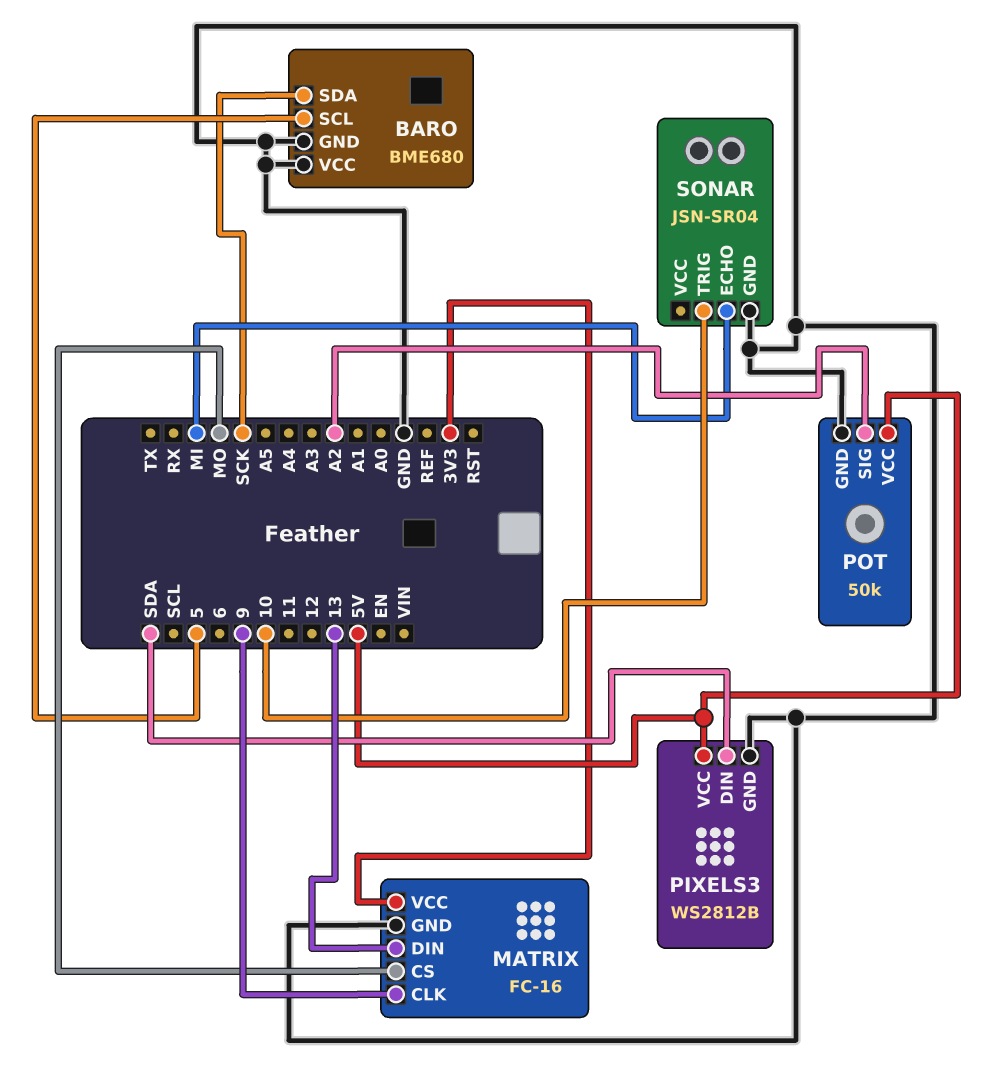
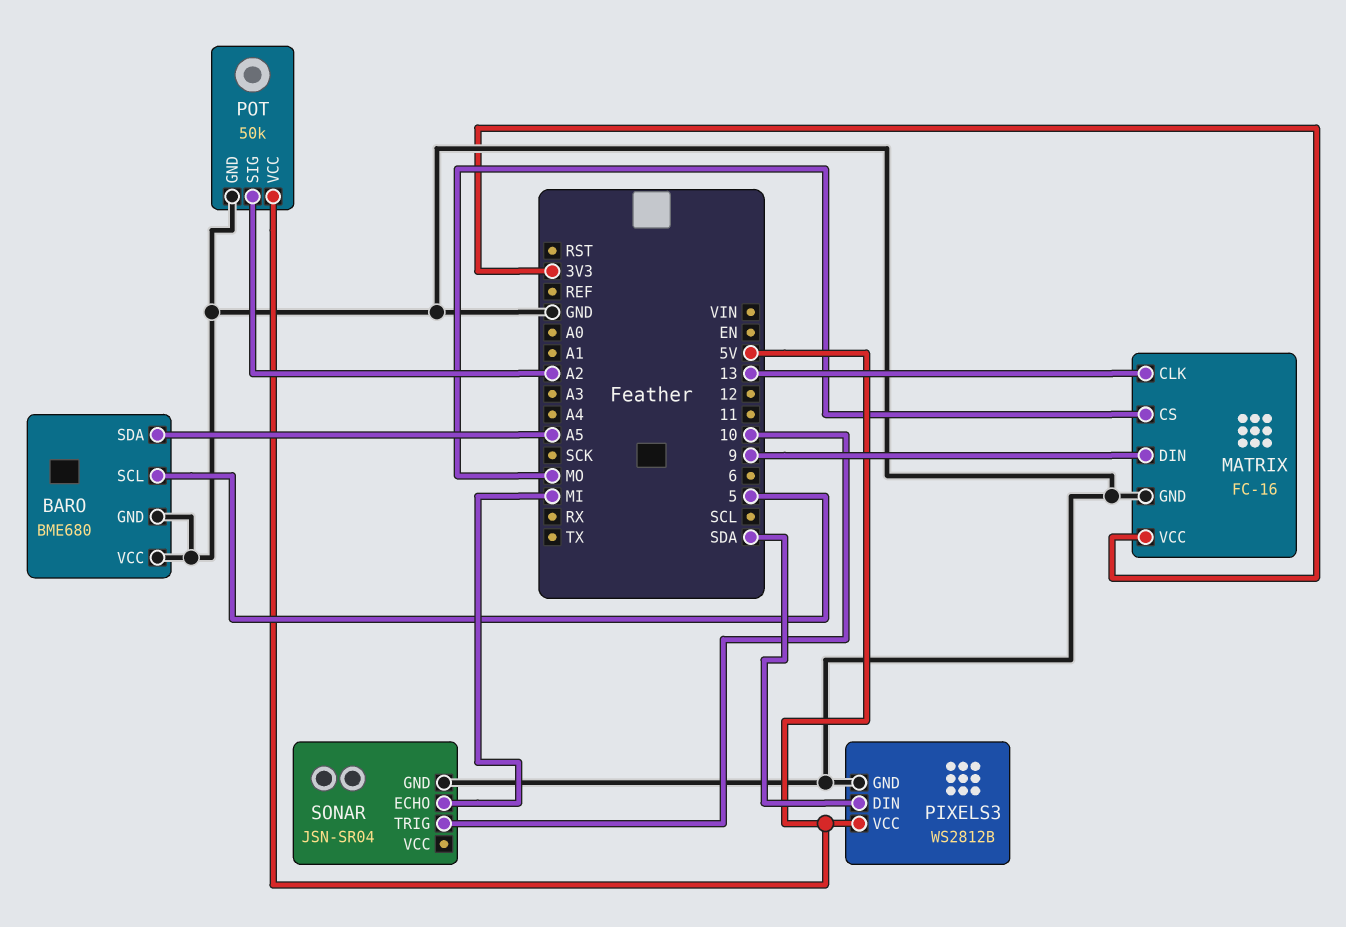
BARO pin SDA: SCK -> A5
MATRIX pin CLK: 9 -> 13
MATRIX pin DIN: 13 -> 9

